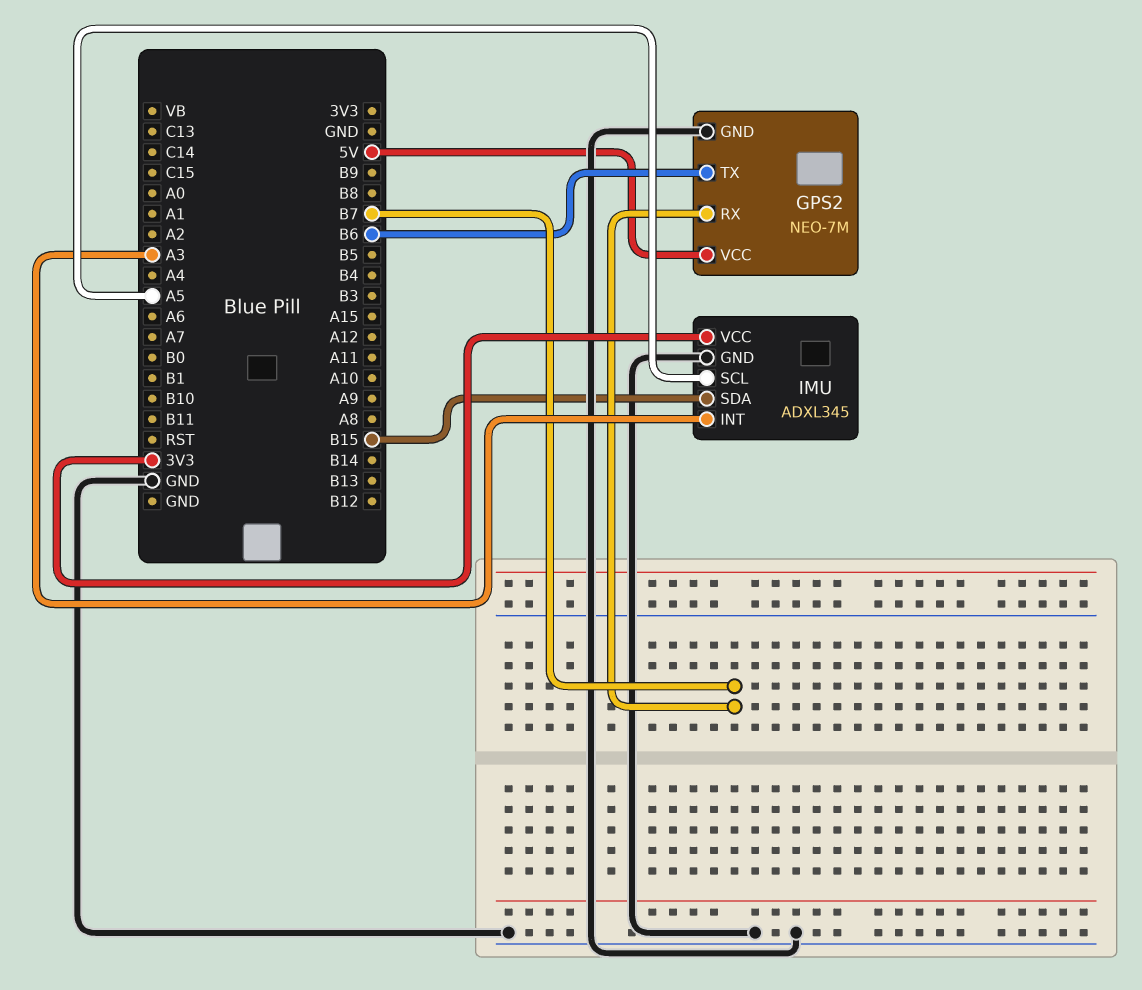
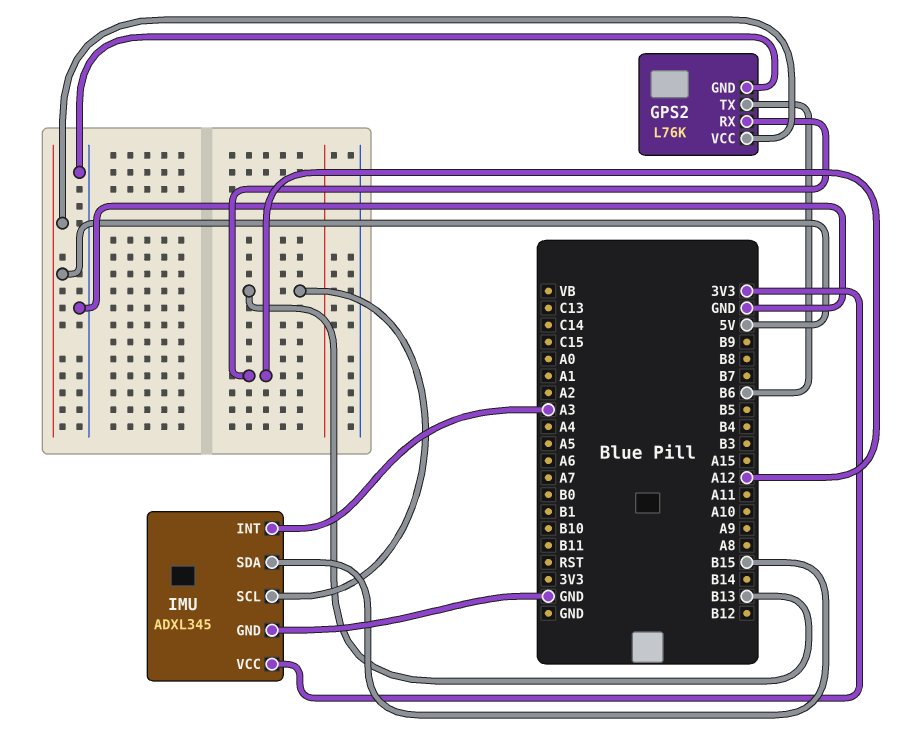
GPS2: NEO-7M -> L76K
GPS2 pin RX: B7 -> A12
IMU pin SCL: A5 -> B13

